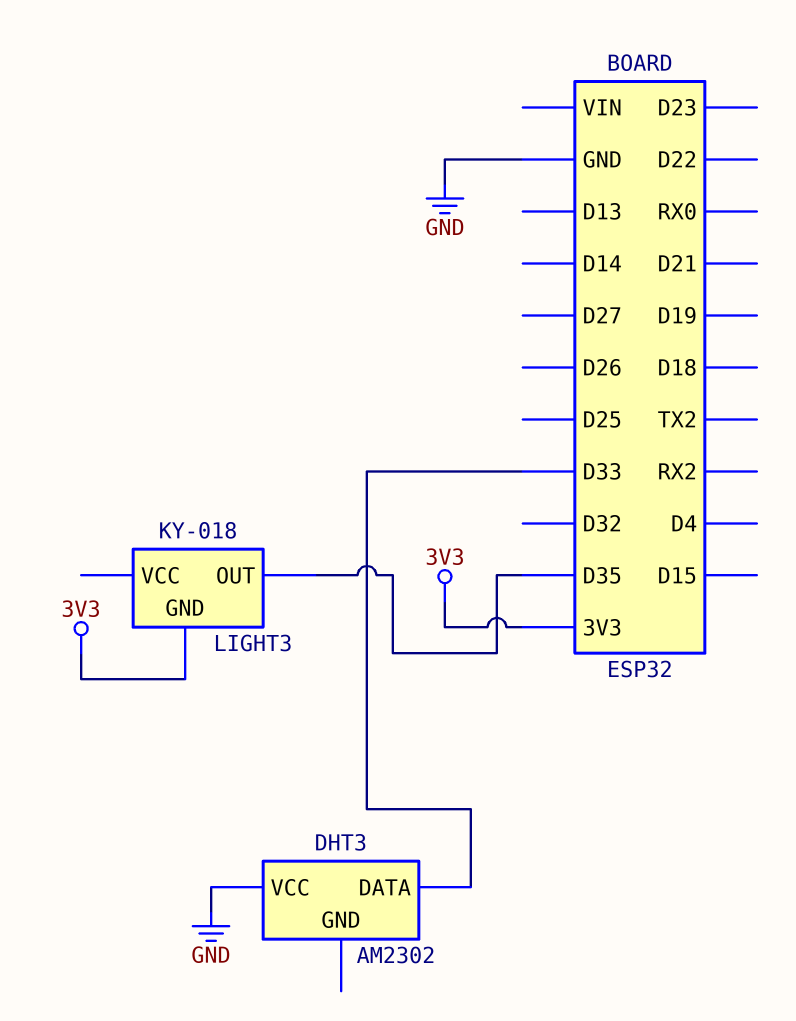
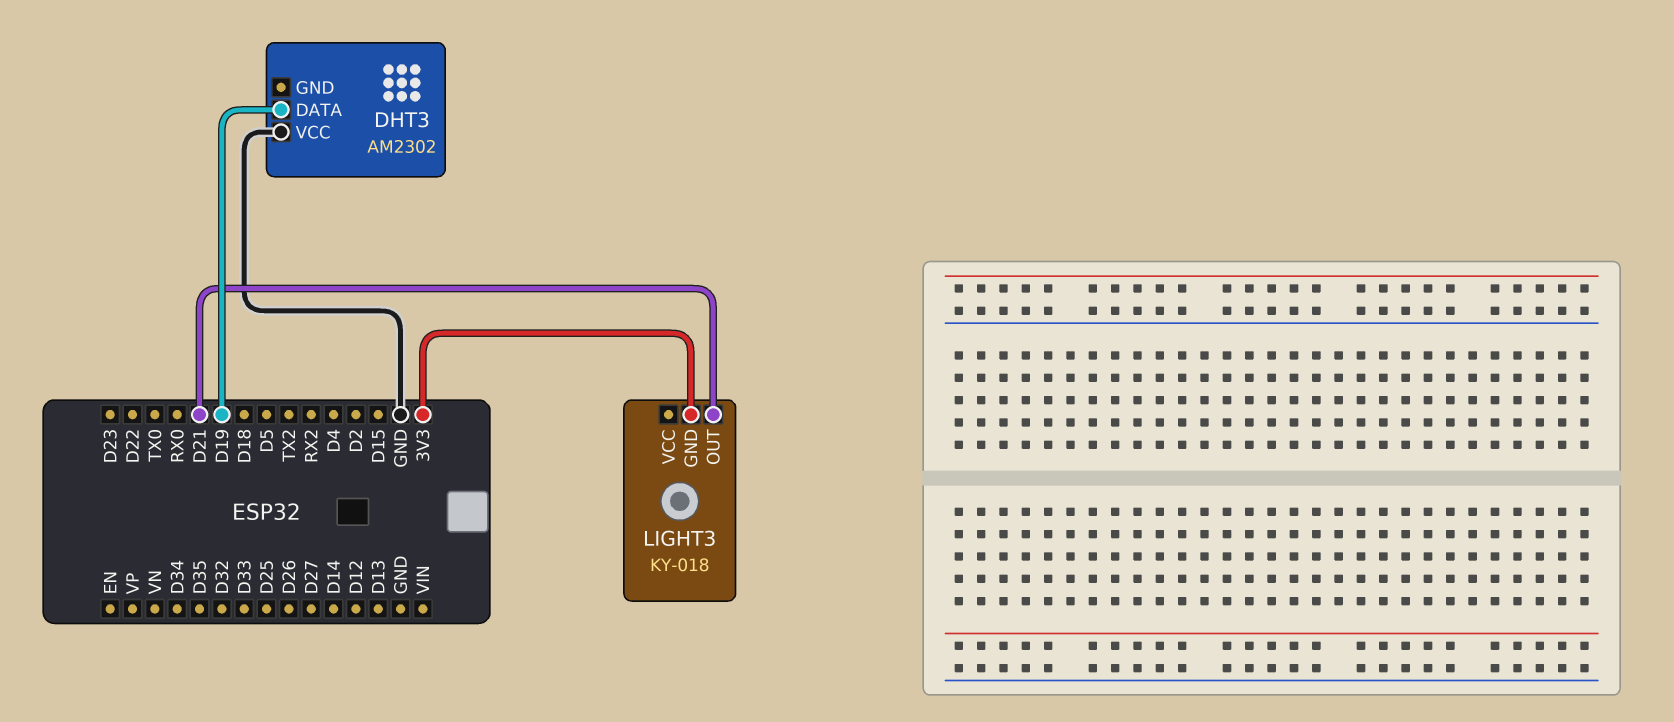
DHT3 pin DATA: D33 -> D19
LIGHT3 pin OUT: D35 -> D21

